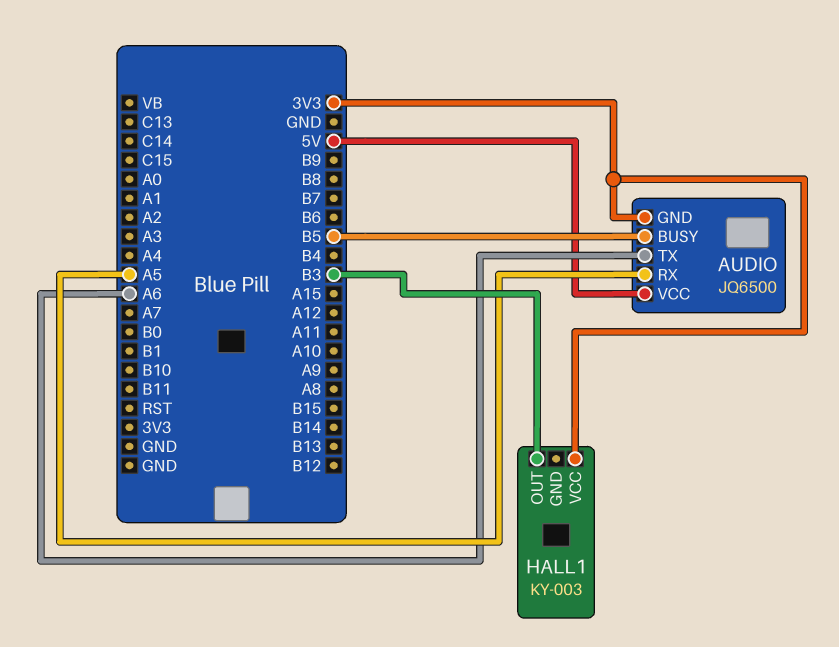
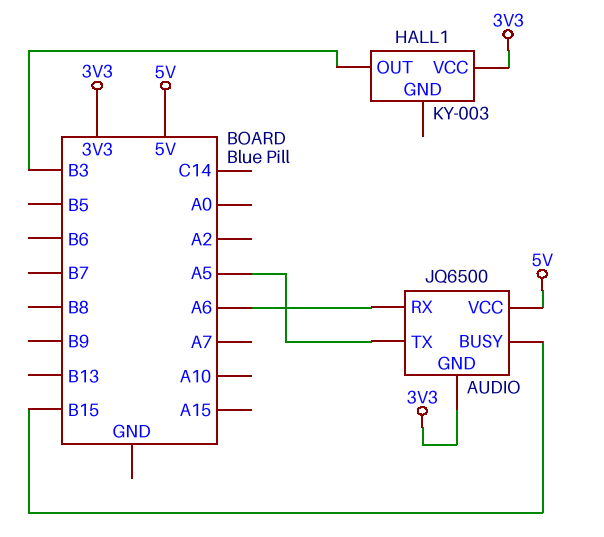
AUDIO pin BUSY: B5 -> B15
AUDIO pin RX: A5 -> A6
AUDIO pin TX: A6 -> A5

